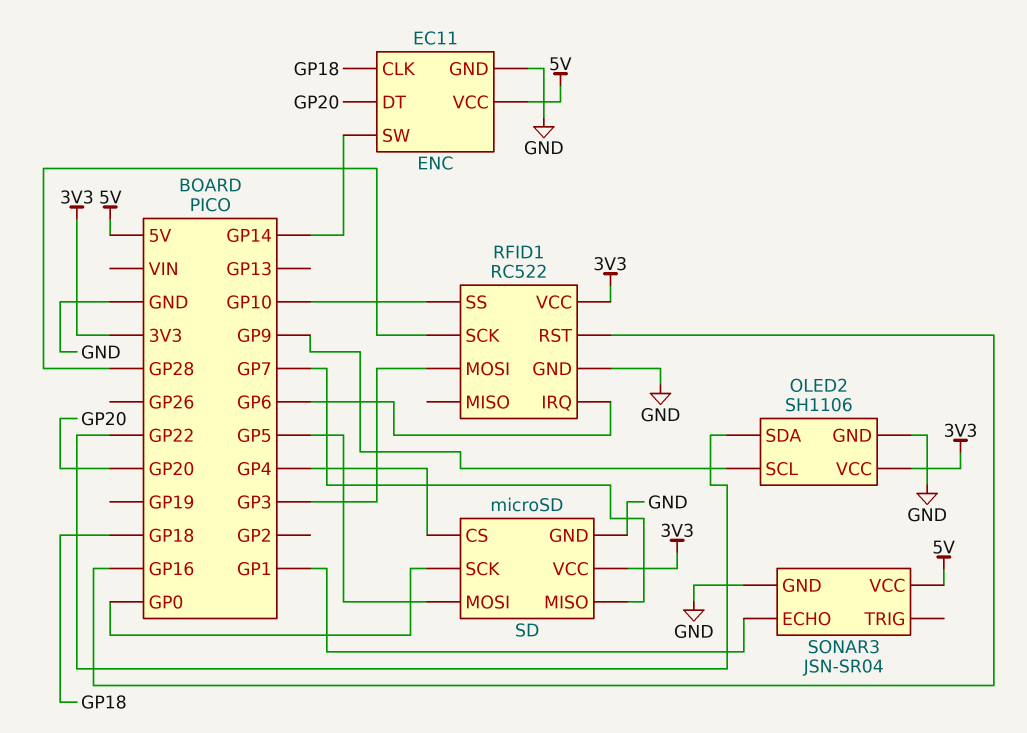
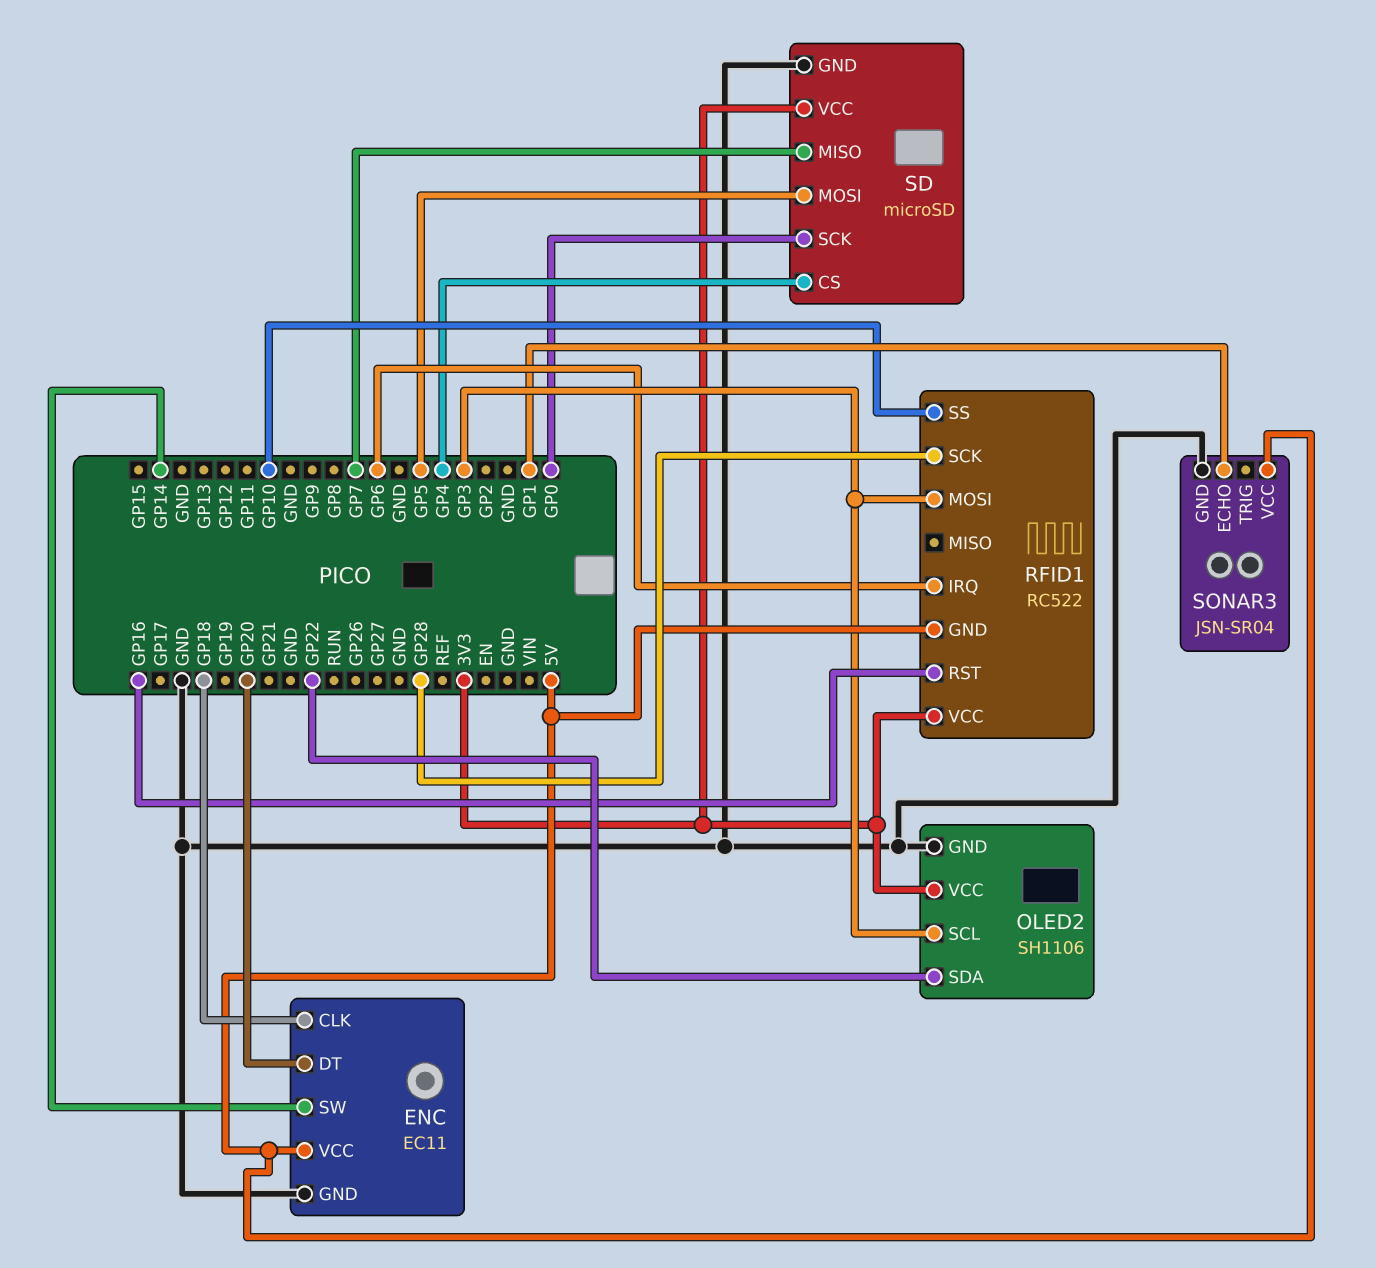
OLED2 pin SCL: GP9 -> GP3
RFID1 pin GND: GND -> 5V

